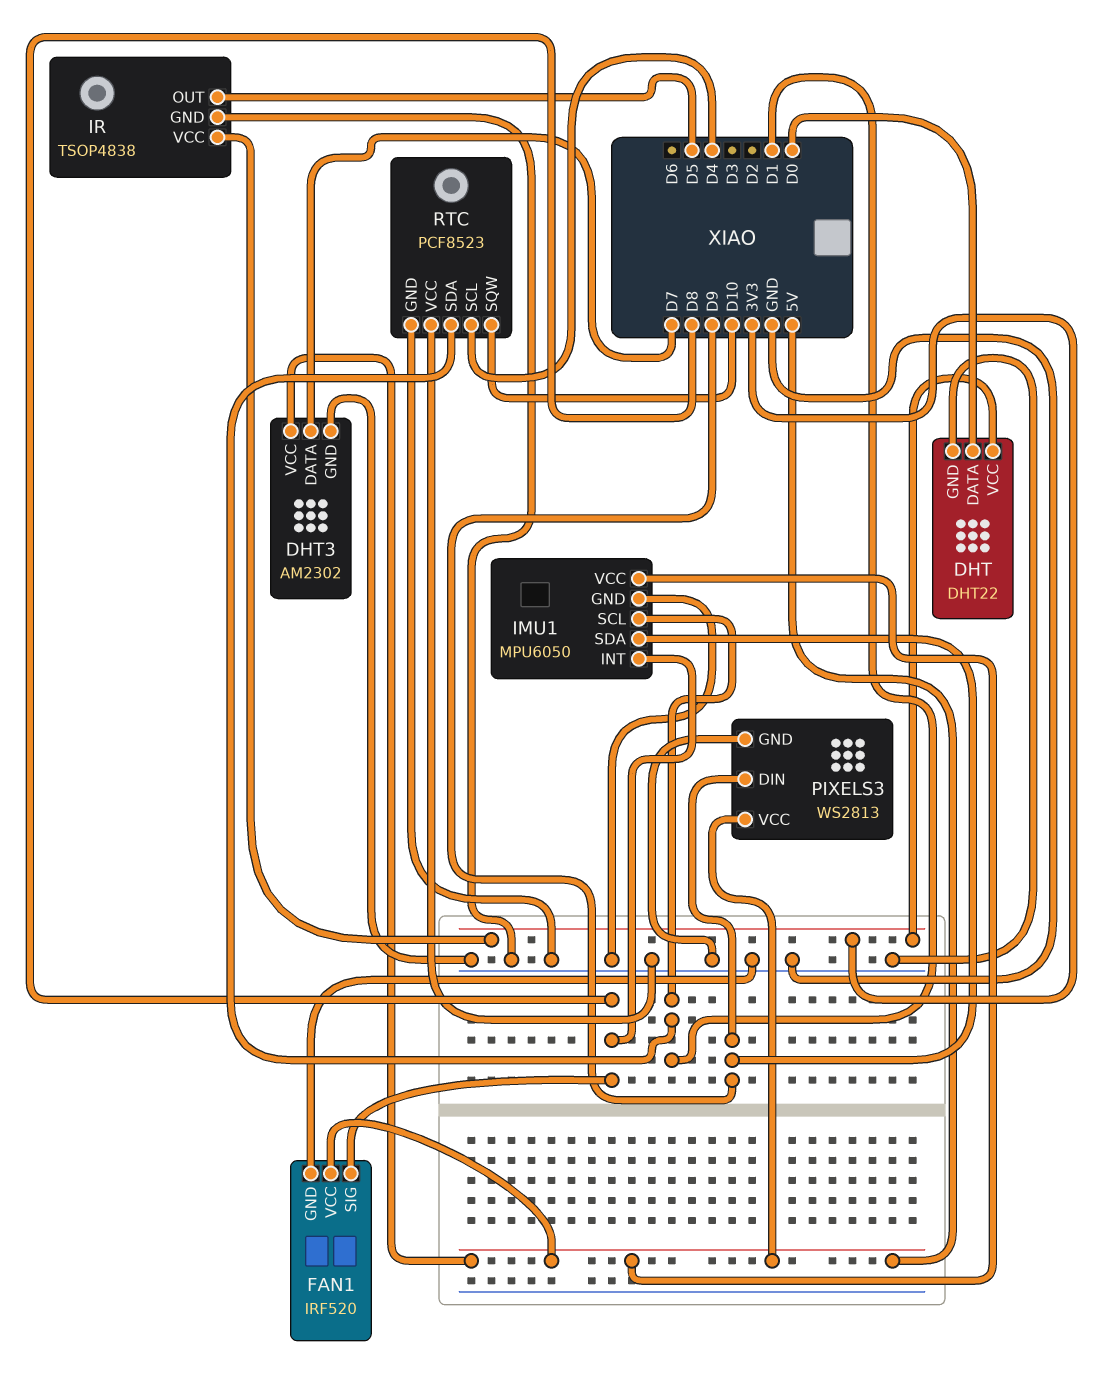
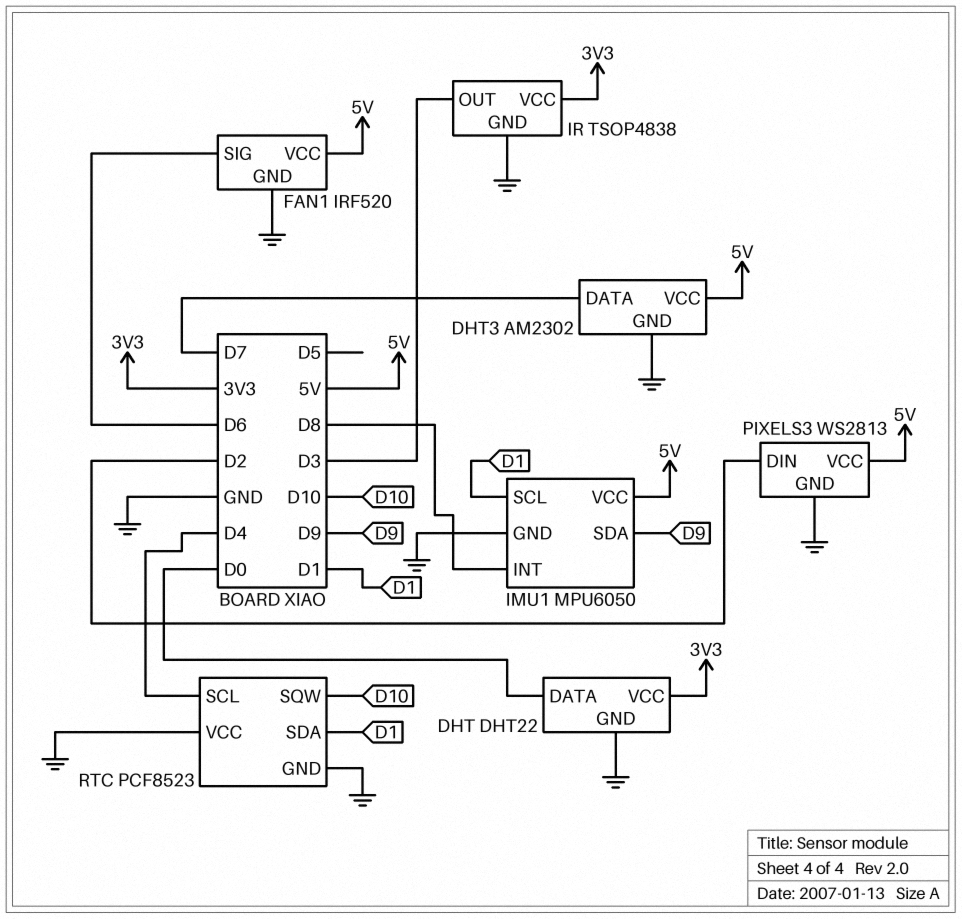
FAN1 pin SIG: D8 -> D6
IR pin OUT: D5 -> D3
PIXELS3 pin DIN: D9 -> D2

